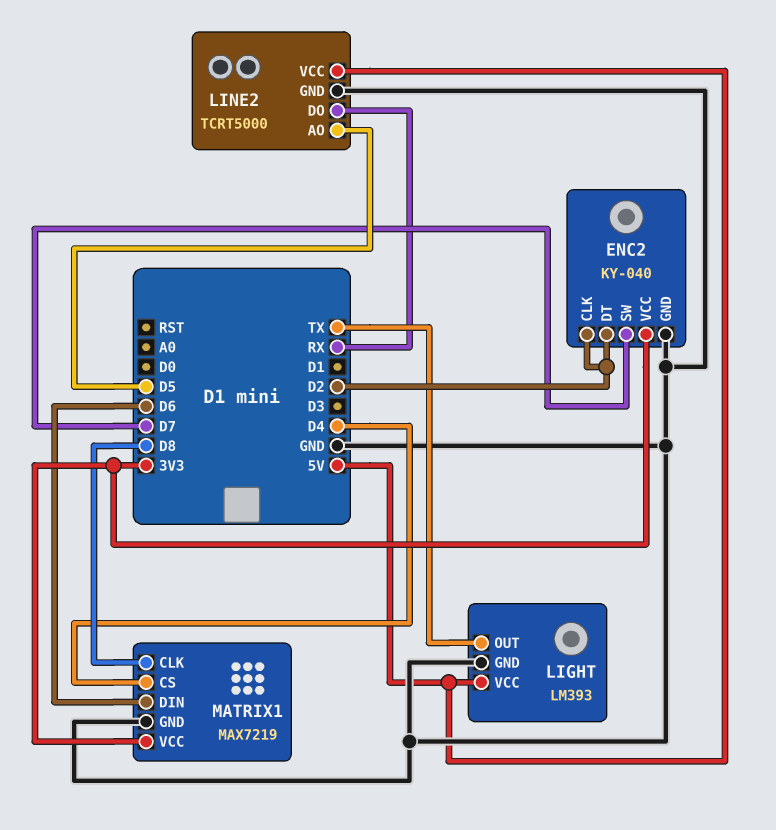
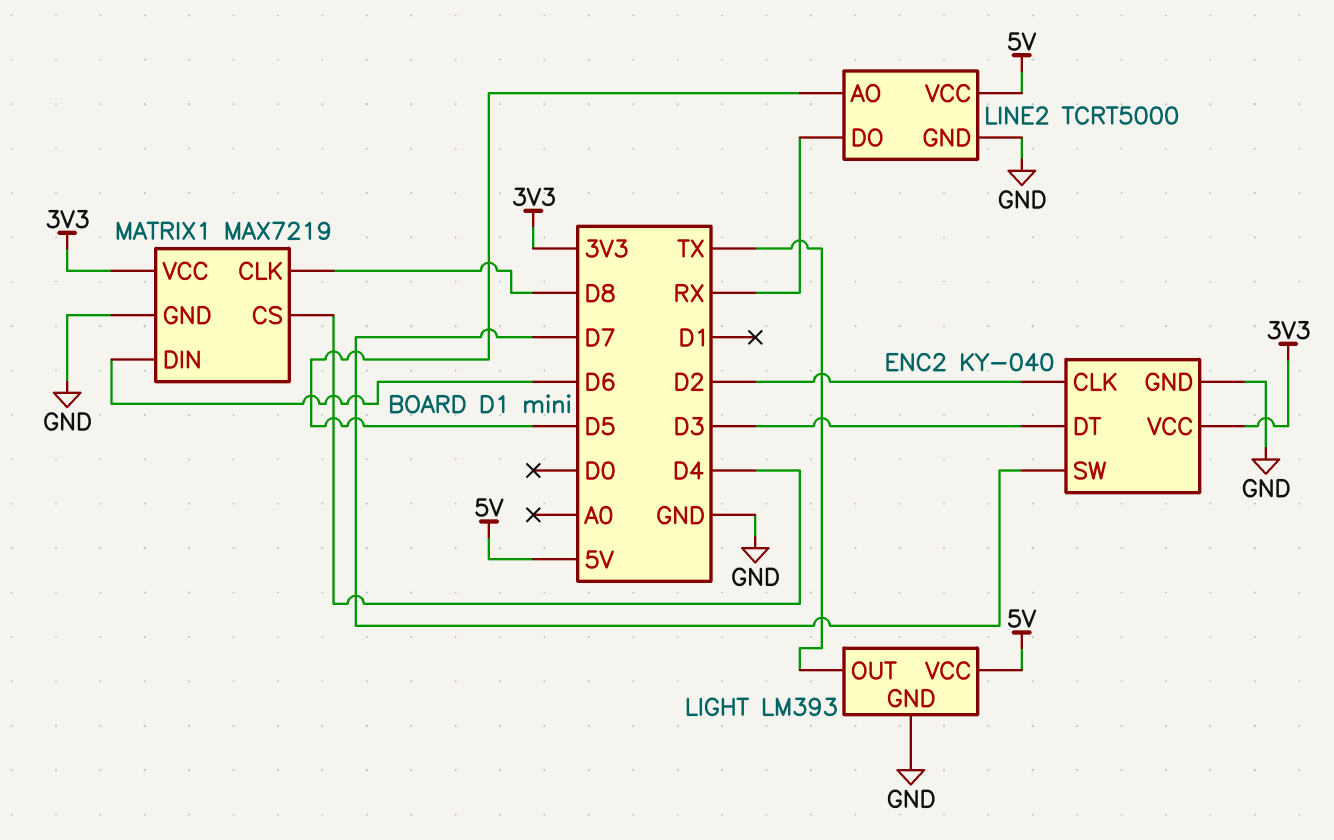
ENC2 pin DT: D2 -> D3

